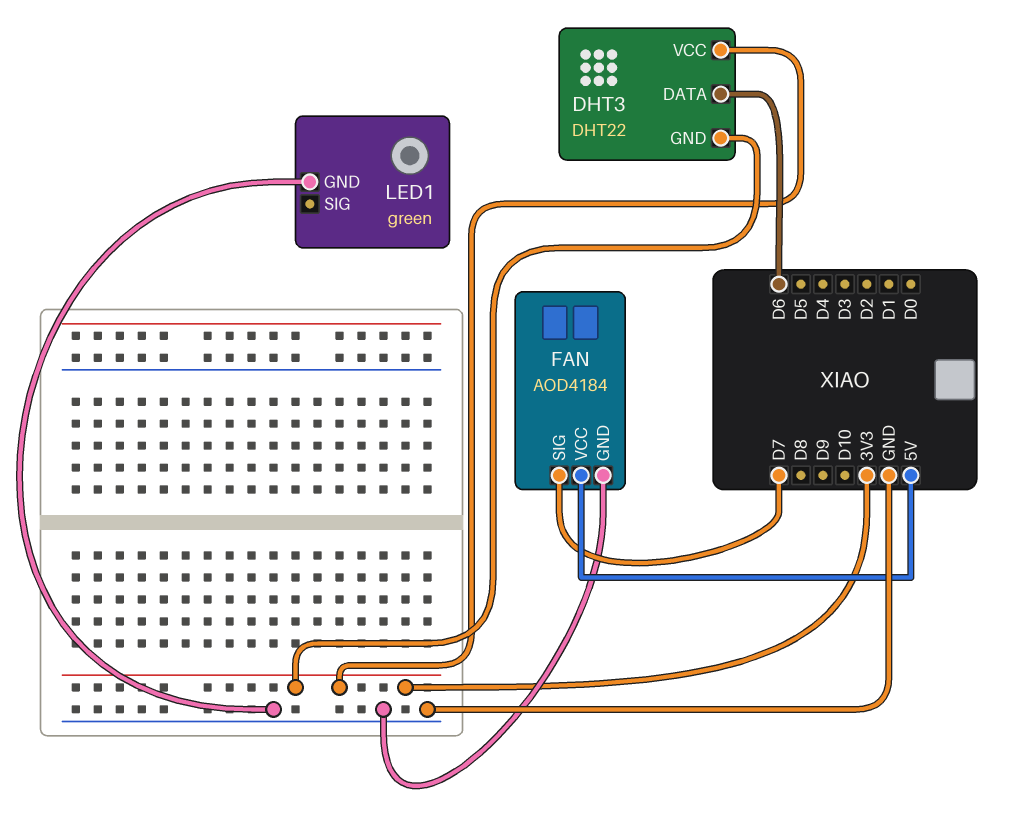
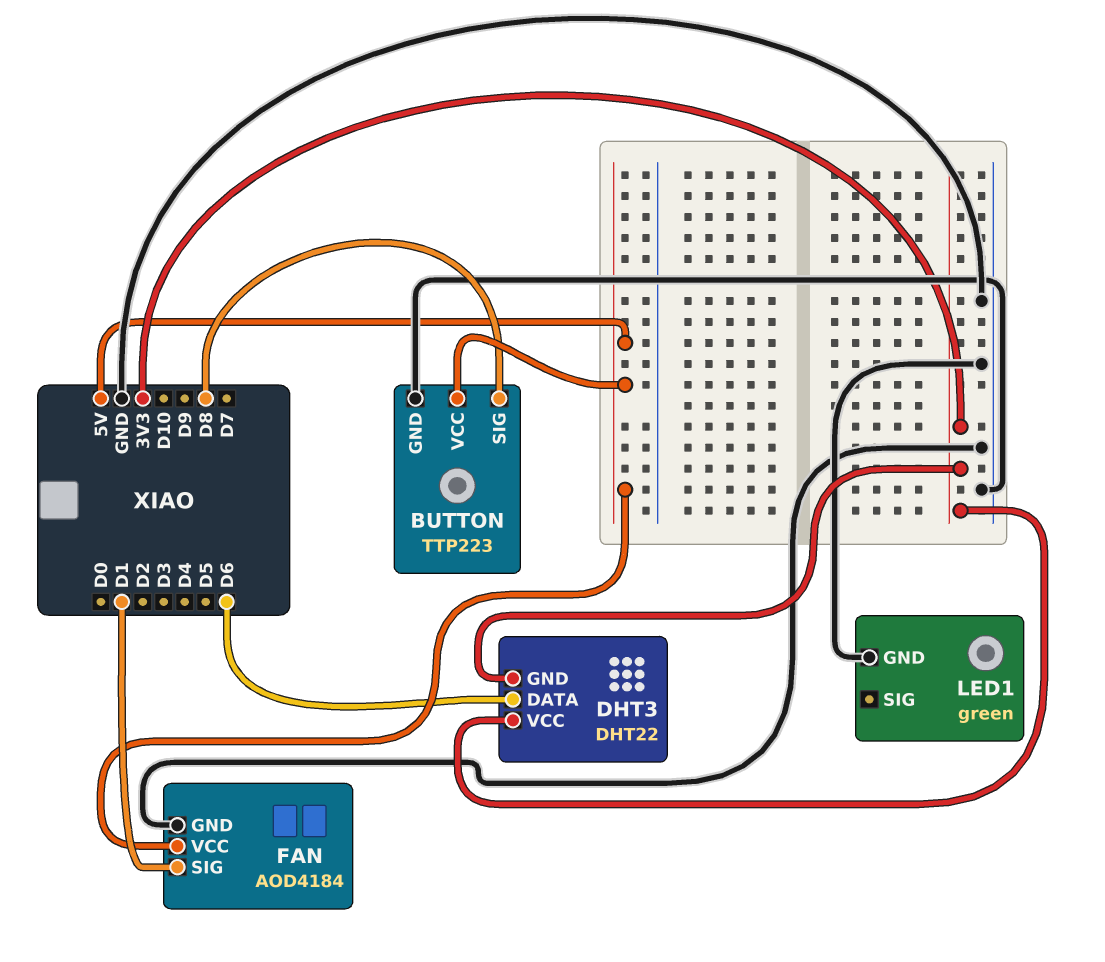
BUTTON: none -> TTP223
BUTTON pin GND: none -> GND
BUTTON pin SIG: none -> D8
BUTTON pin VCC: none -> 5V
FAN pin SIG: D7 -> D1

